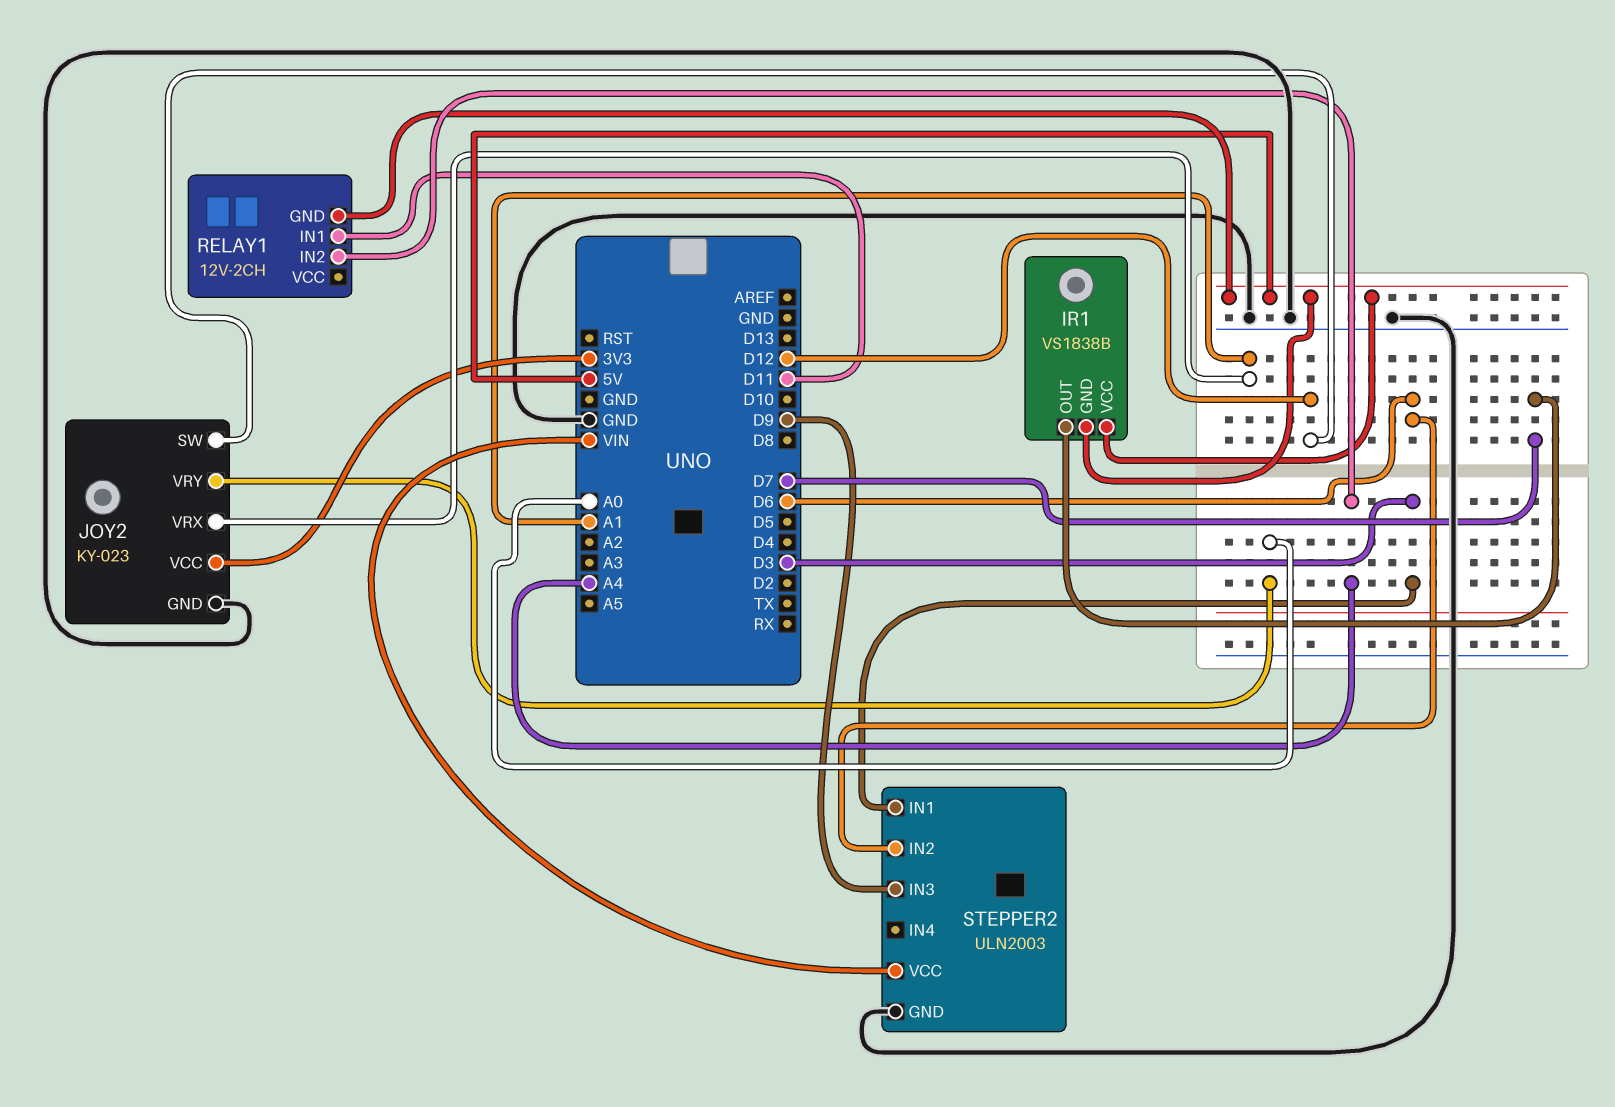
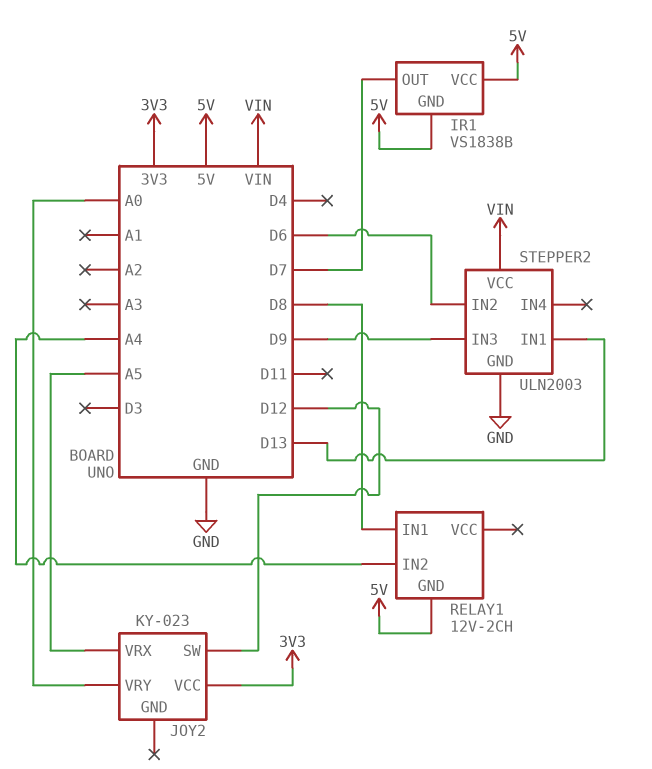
JOY2 pin GND: GND -> none
JOY2 pin VRX: A1 -> A5
RELAY1 pin IN1: D11 -> D8
STEPPER2 pin IN1: D3 -> D13

